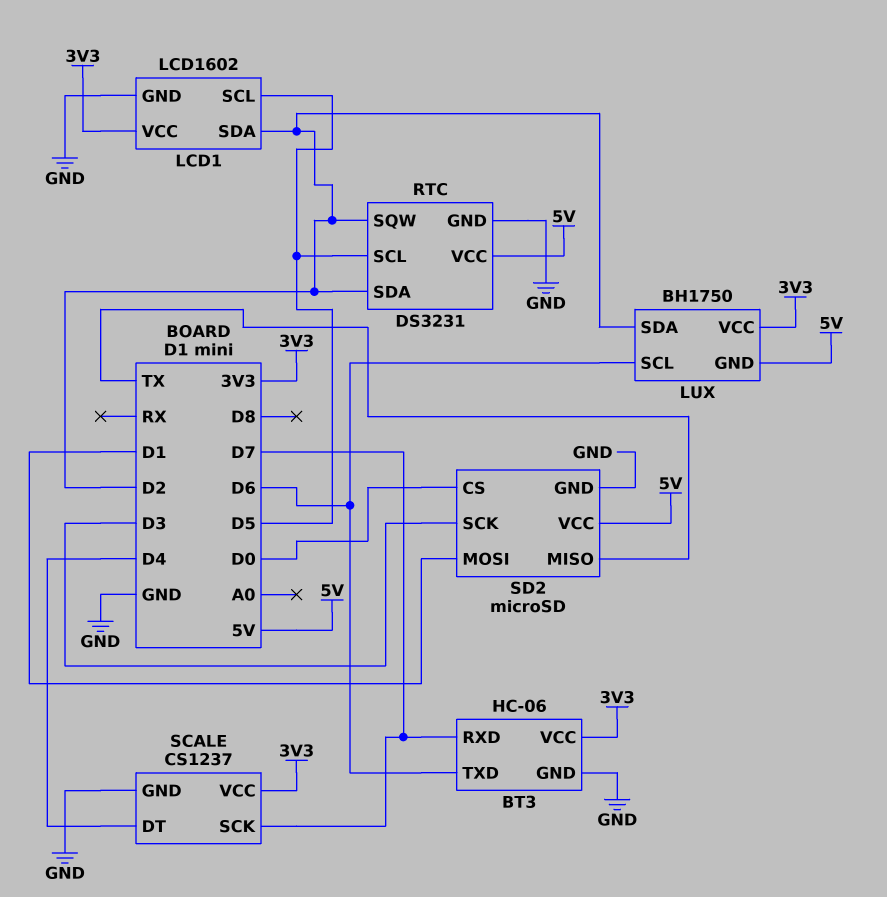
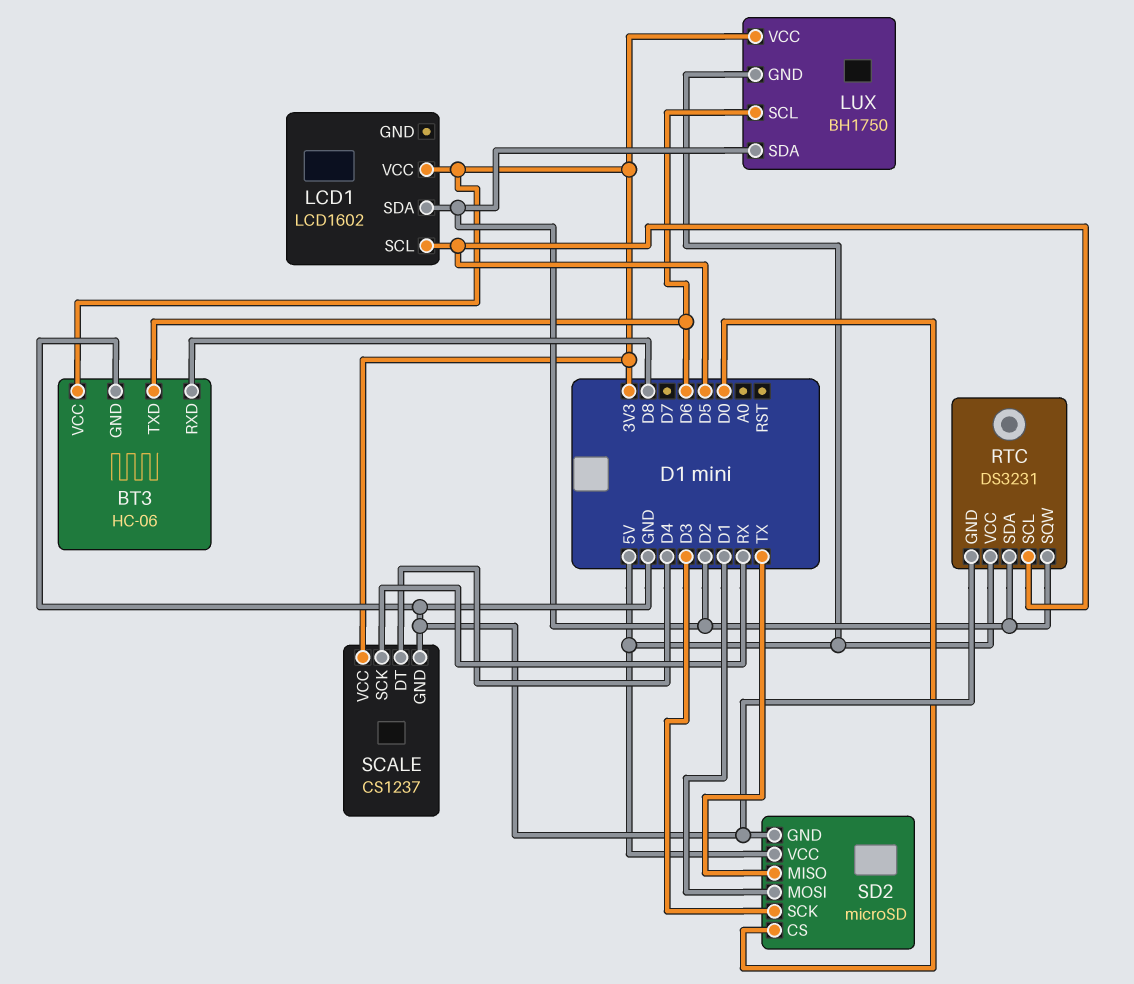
BT3 pin RXD: D7 -> D8
LCD1 pin GND: GND -> none
SCALE pin SCK: D7 -> RX

